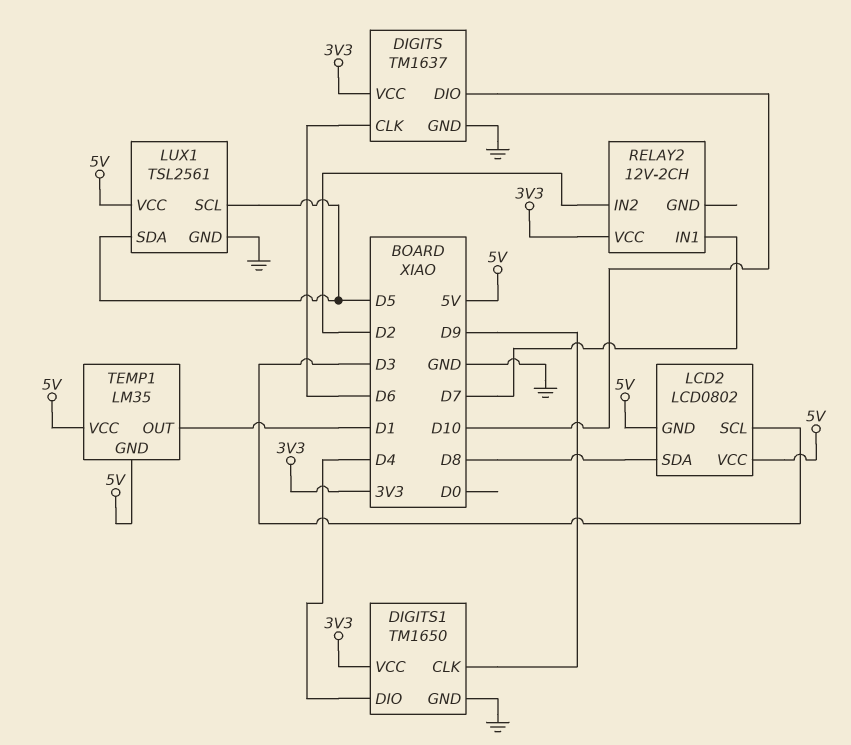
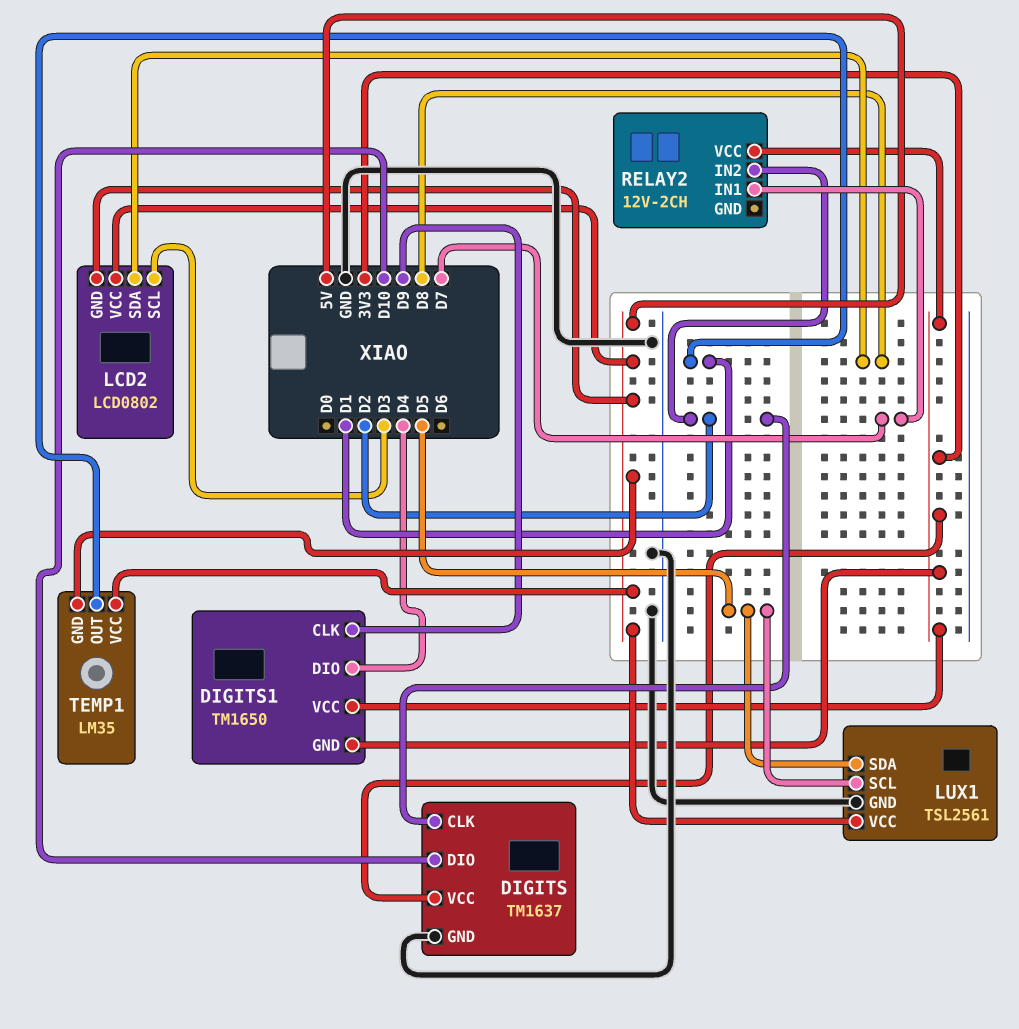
DIGITS pin CLK: D6 -> D2
DIGITS1 pin GND: GND -> 3V3

